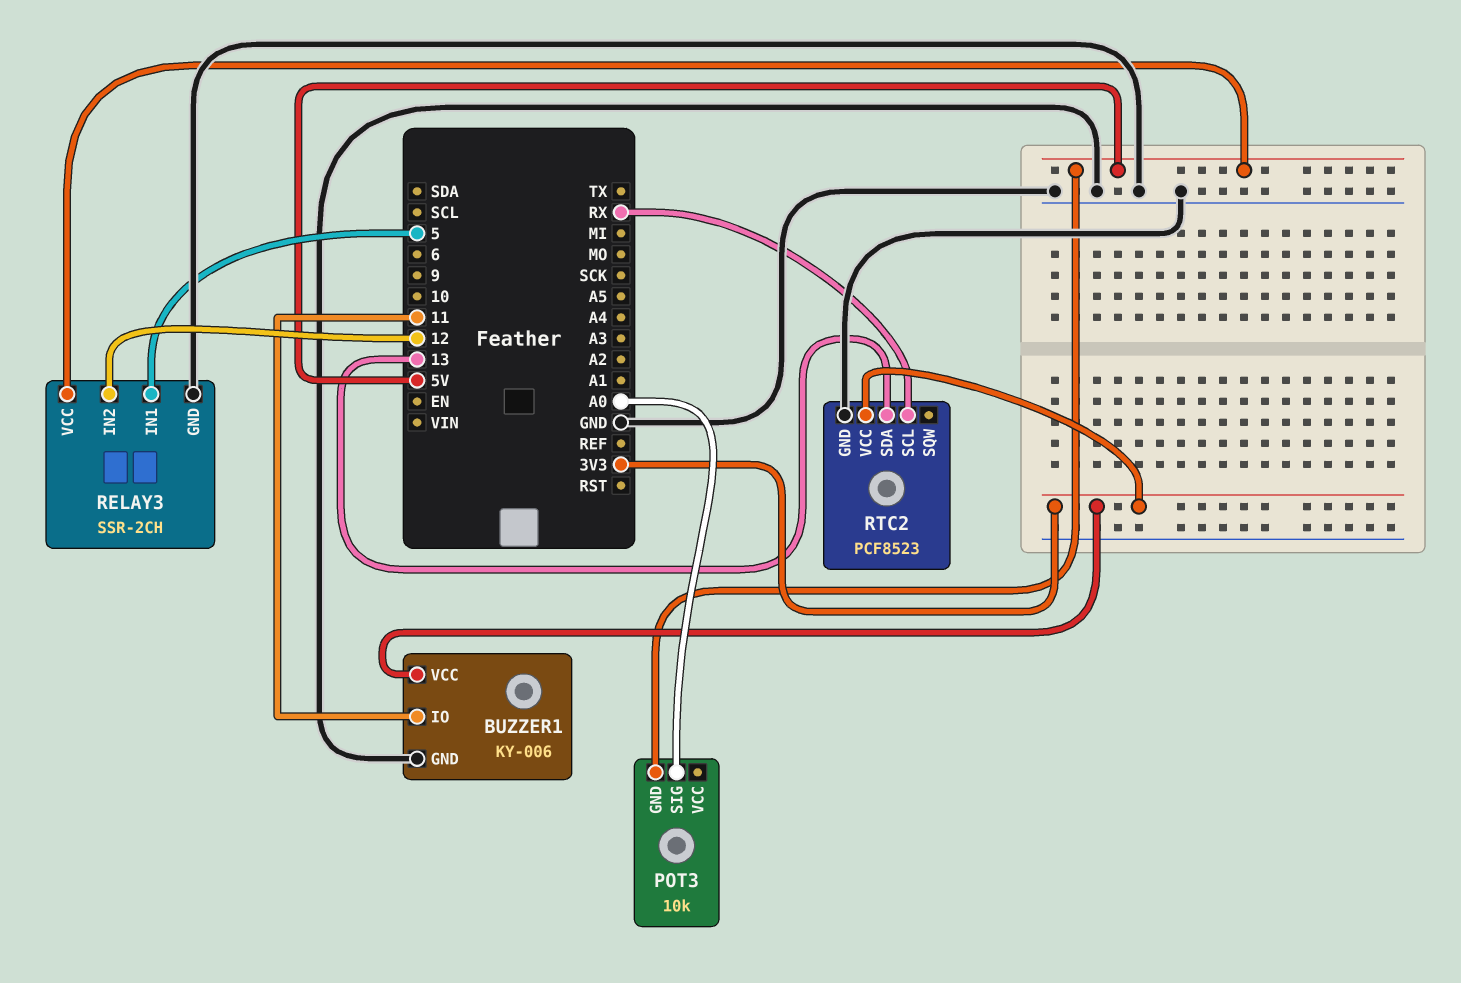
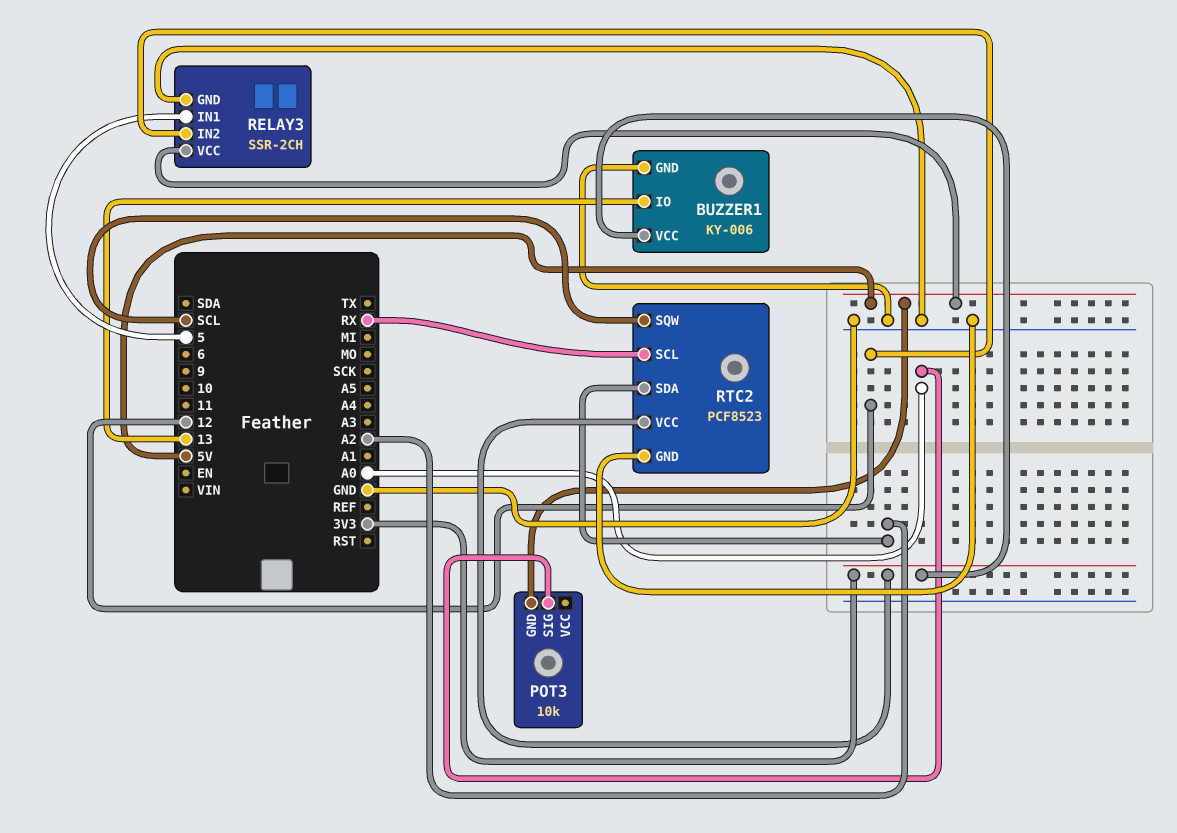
BUZZER1 pin IO: 11 -> 13
RTC2 pin SDA: 13 -> A2
RTC2 pin SQW: none -> SCL

